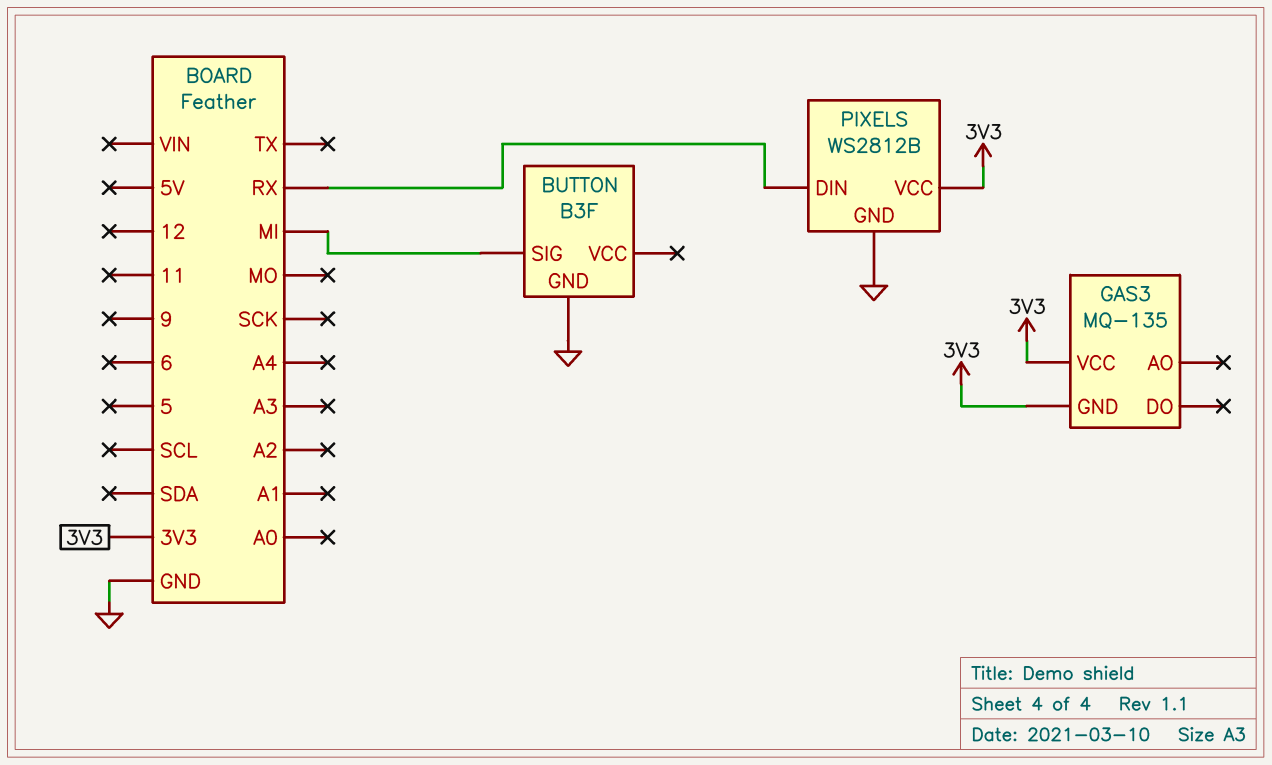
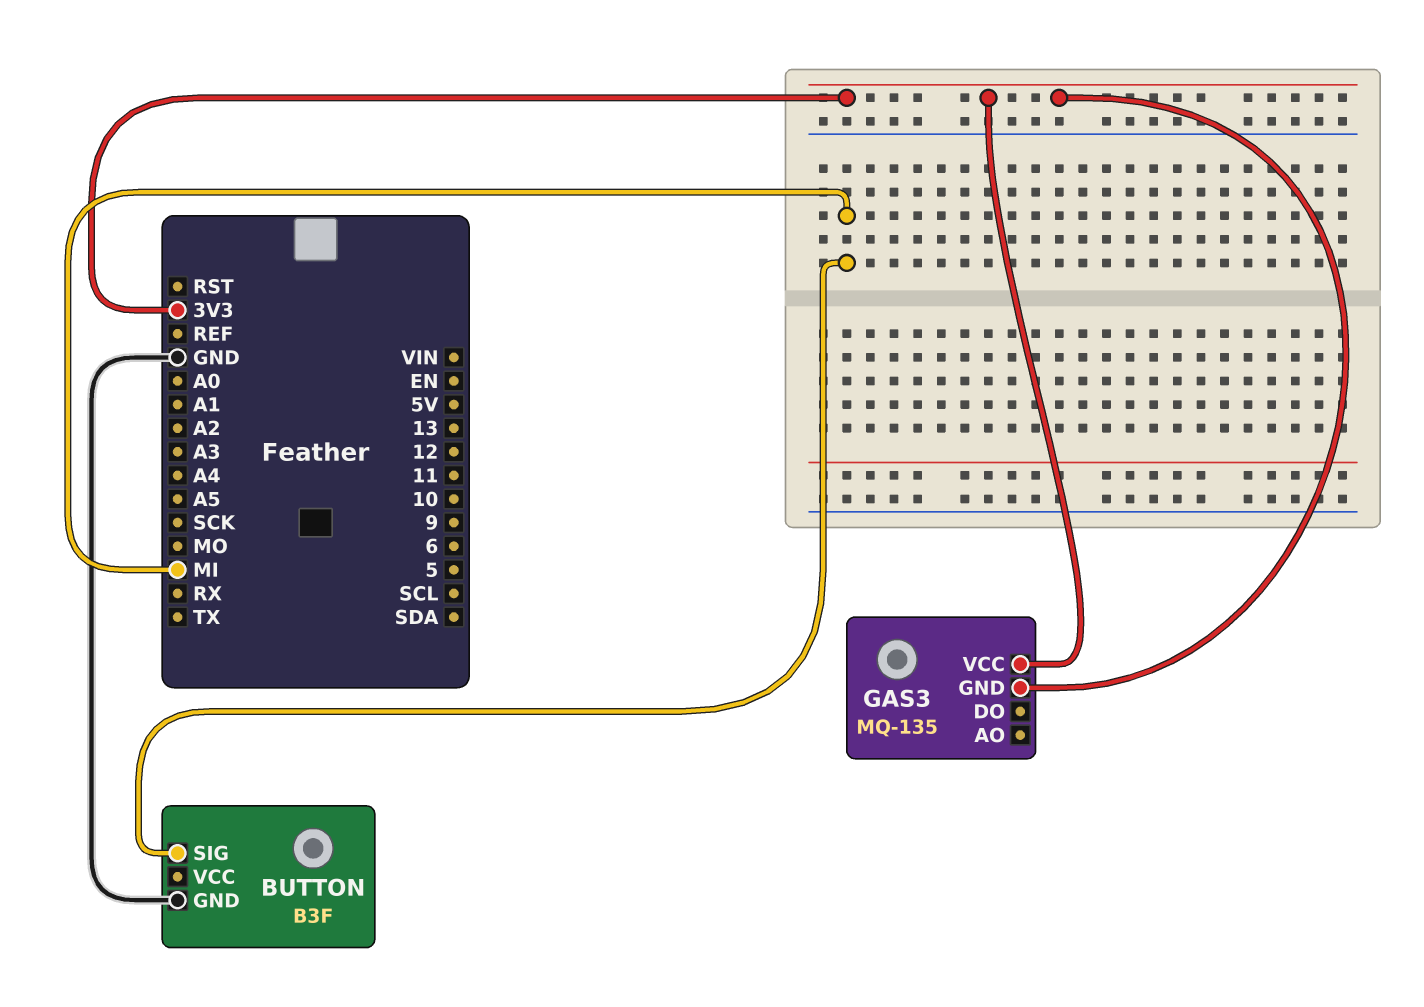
PIXELS: WS2812B -> none
PIXELS pin DIN: RX -> none
PIXELS pin GND: GND -> none
PIXELS pin VCC: 3V3 -> none

